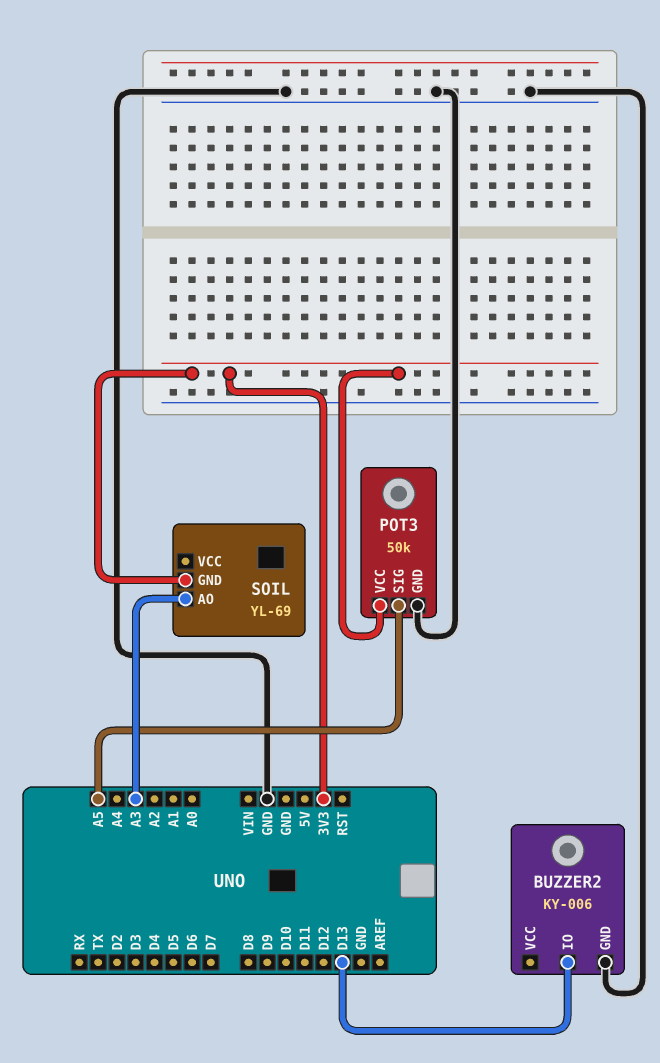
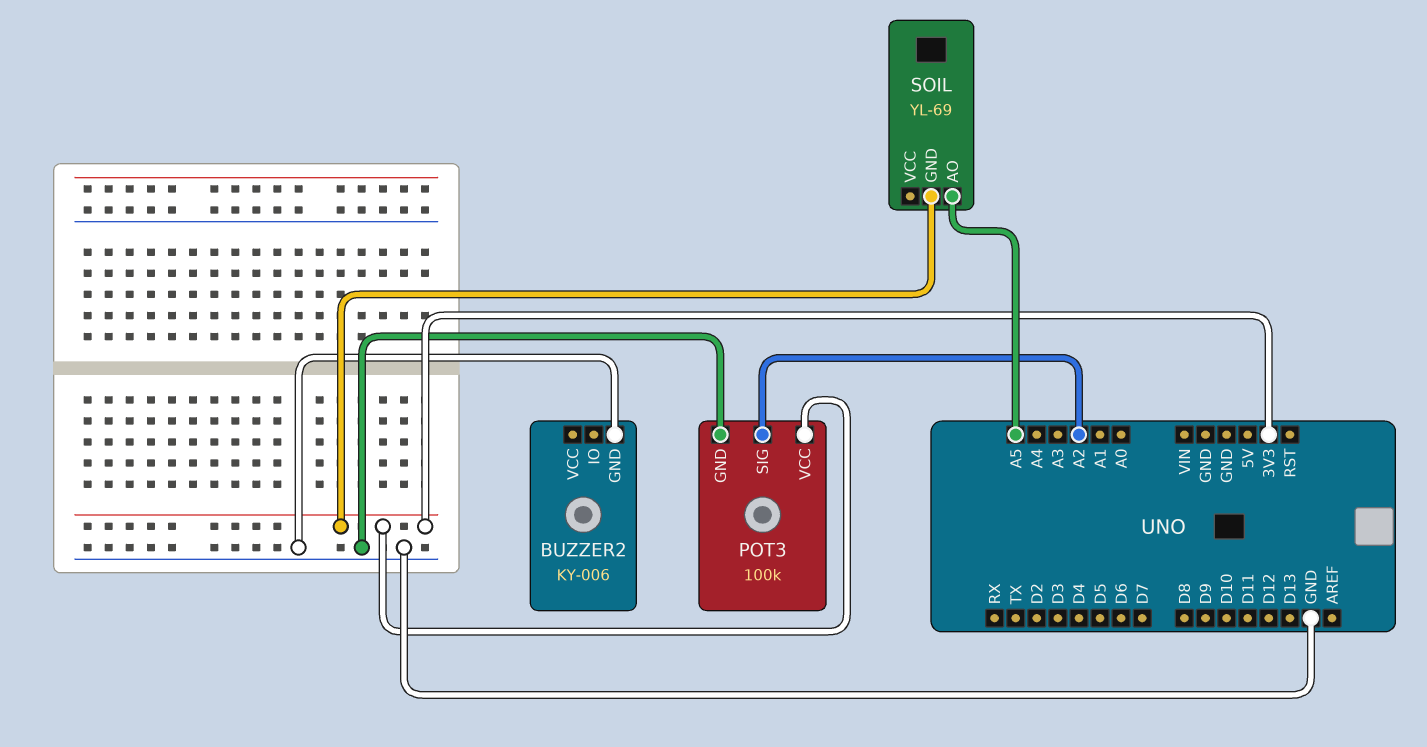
BUZZER2 pin IO: D13 -> none
POT3: 50k -> 100k
POT3 pin SIG: A5 -> A2
SOIL pin AO: A3 -> A5

